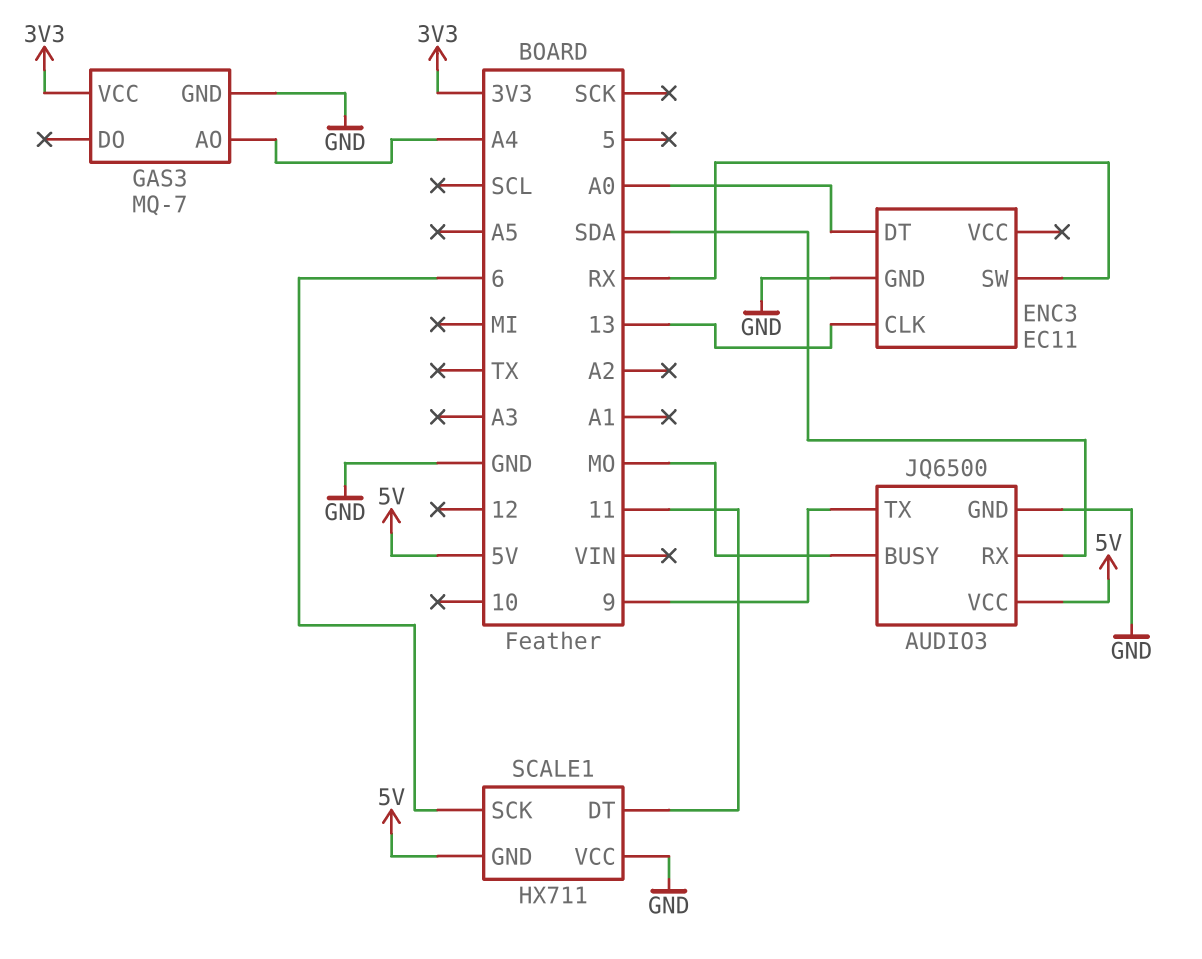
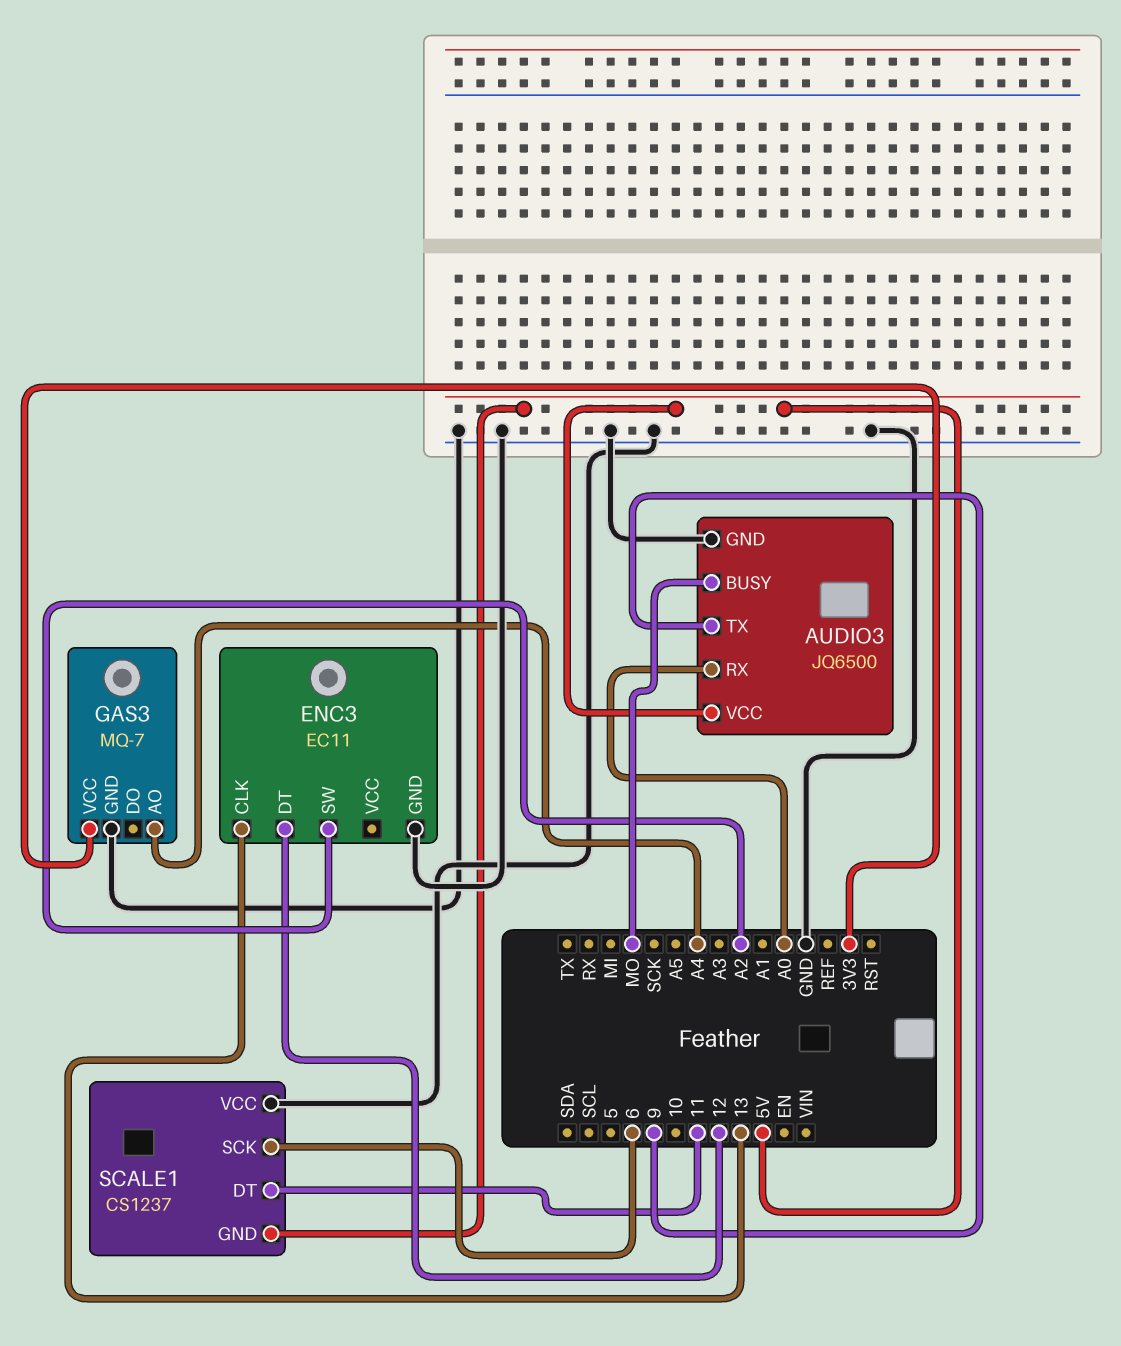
AUDIO3 pin RX: SDA -> A0
ENC3 pin DT: A0 -> 12
ENC3 pin SW: RX -> A2
SCALE1: HX711 -> CS1237

